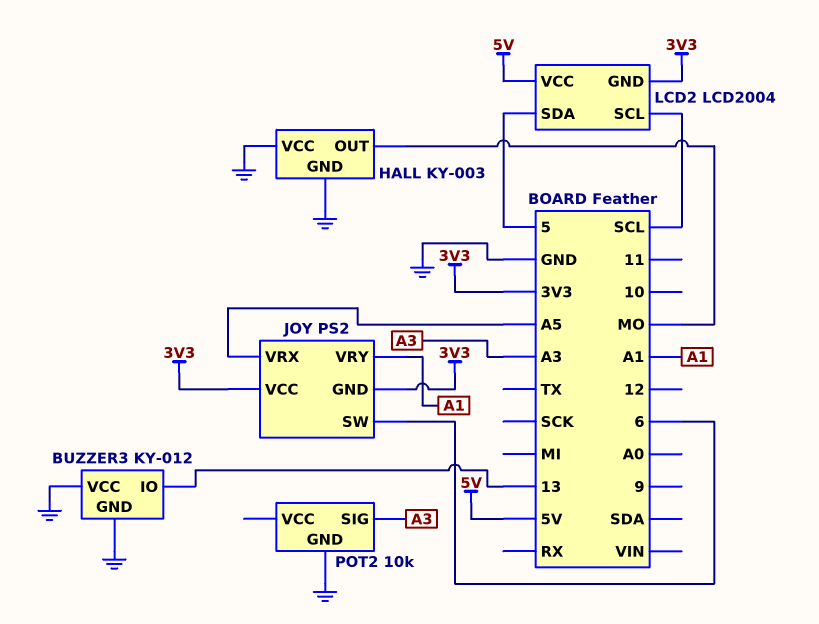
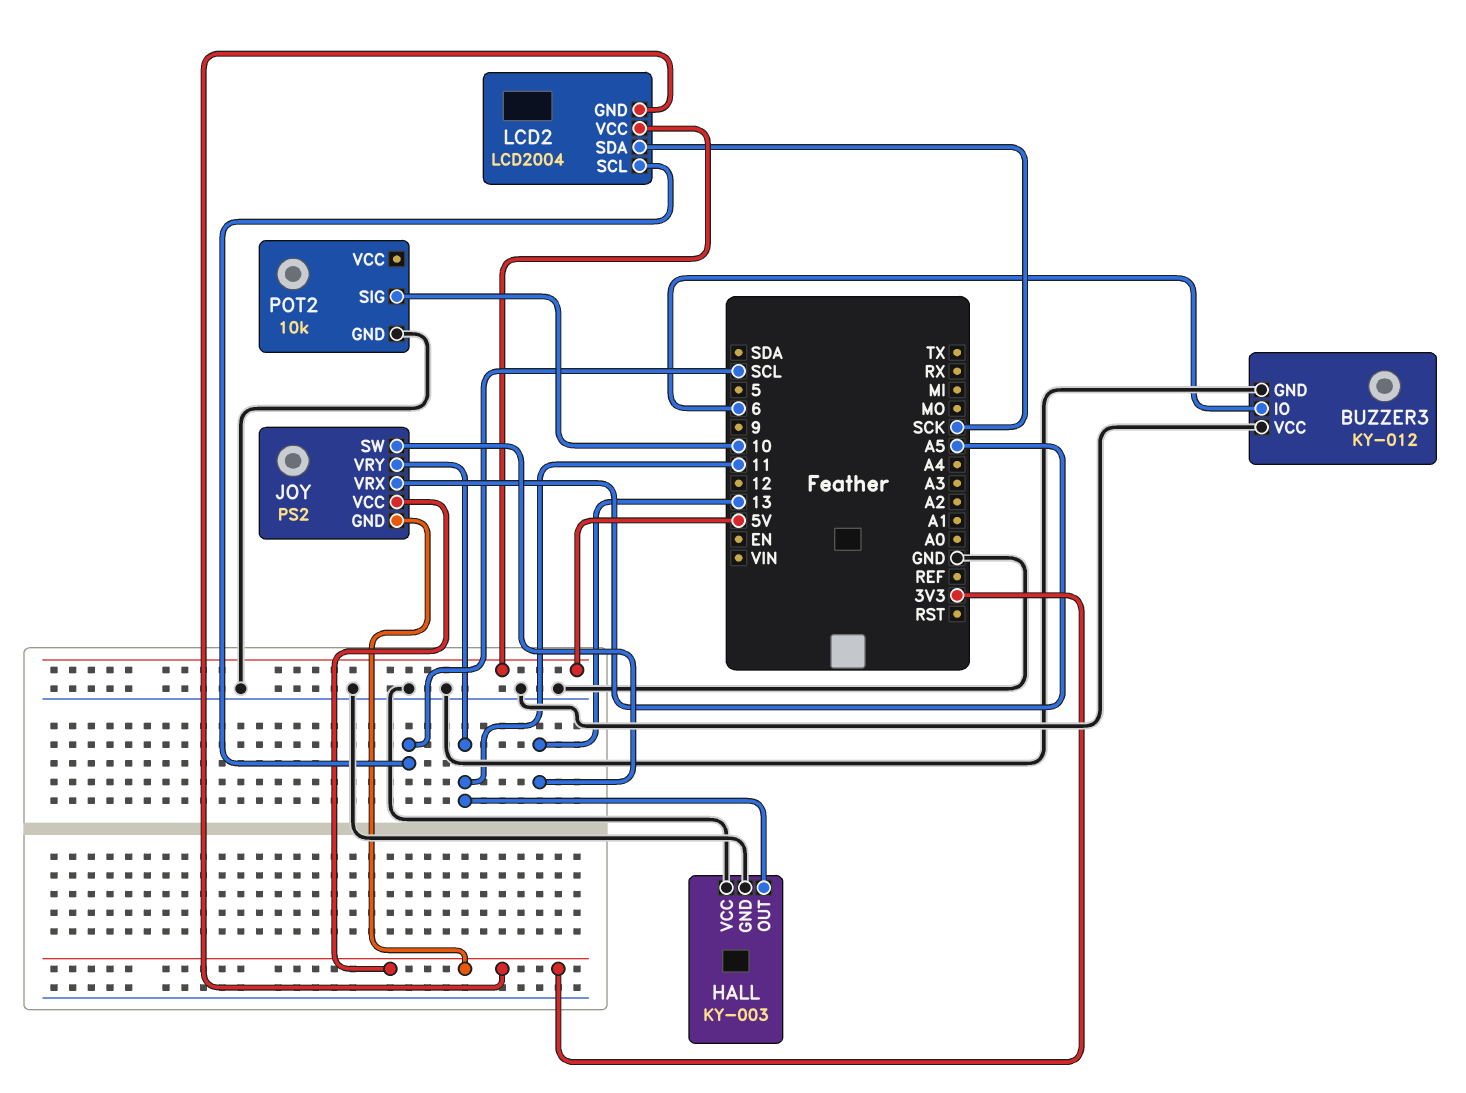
BUZZER3 pin IO: 13 -> 6
HALL pin OUT: MO -> 11
JOY pin SW: 6 -> 13
JOY pin VRY: A1 -> 11
LCD2 pin SDA: 5 -> SCK
POT2 pin SIG: A3 -> 10

